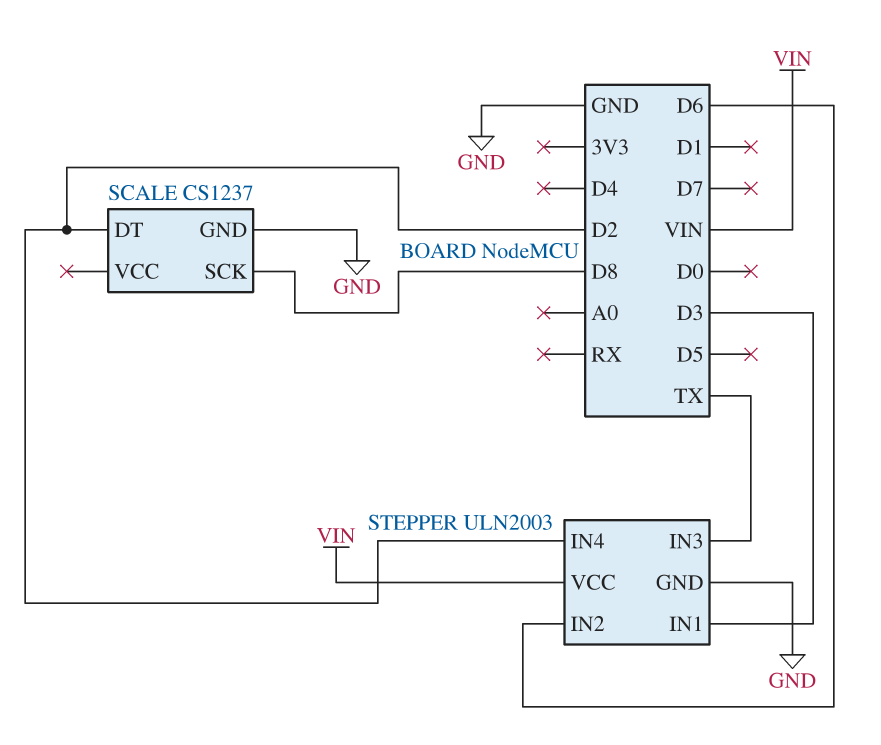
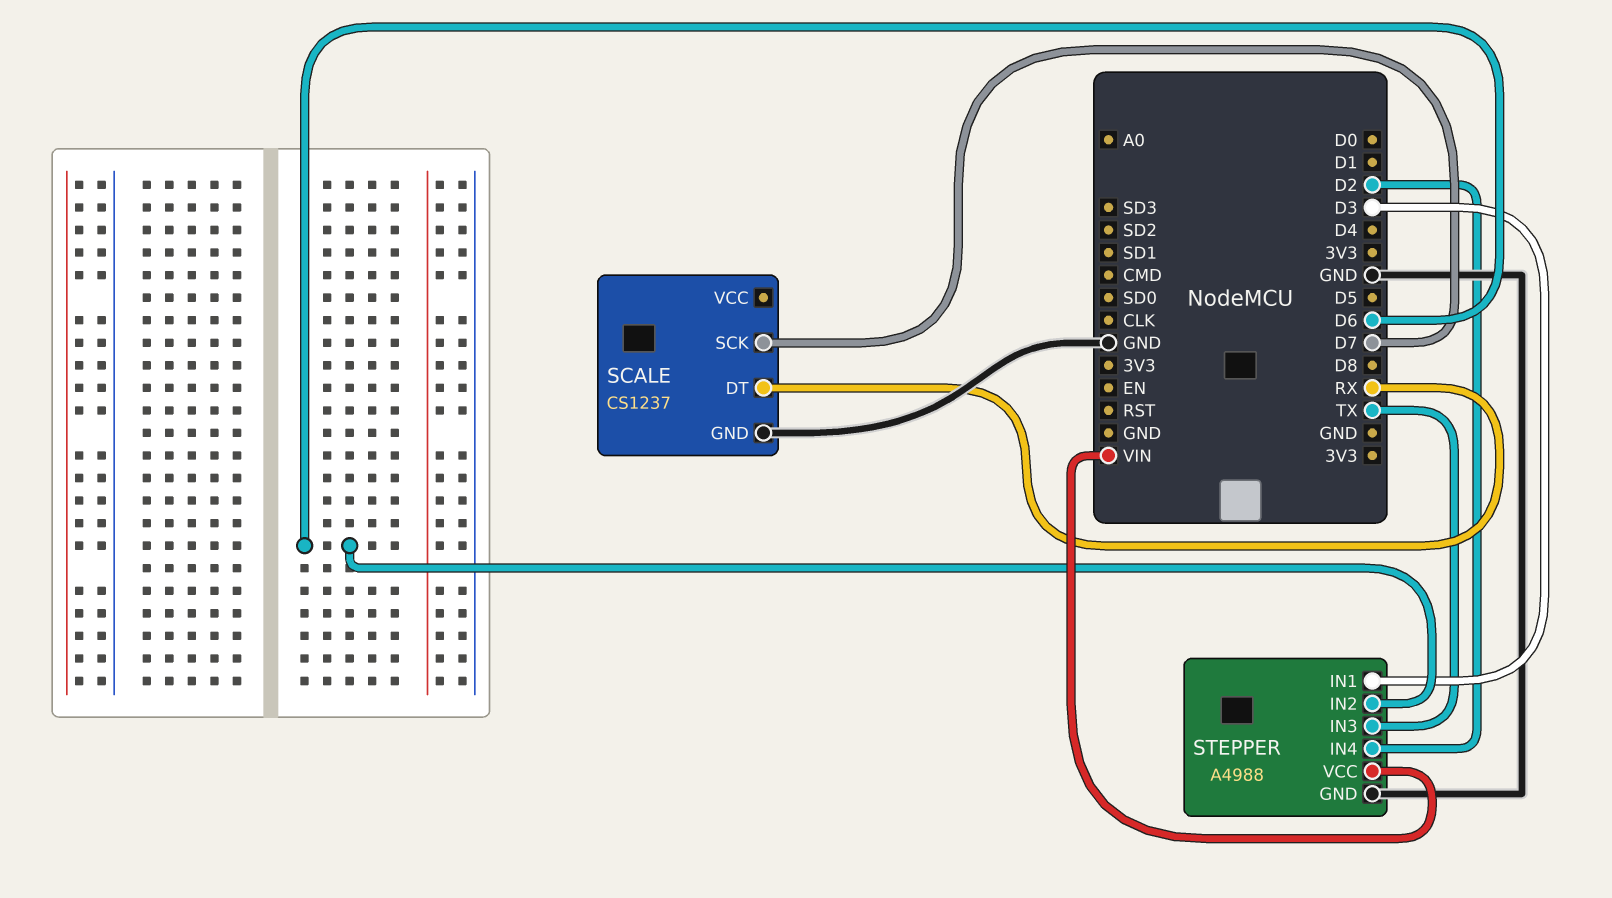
SCALE pin DT: D2 -> RX
SCALE pin SCK: D8 -> D7
STEPPER: ULN2003 -> A4988

